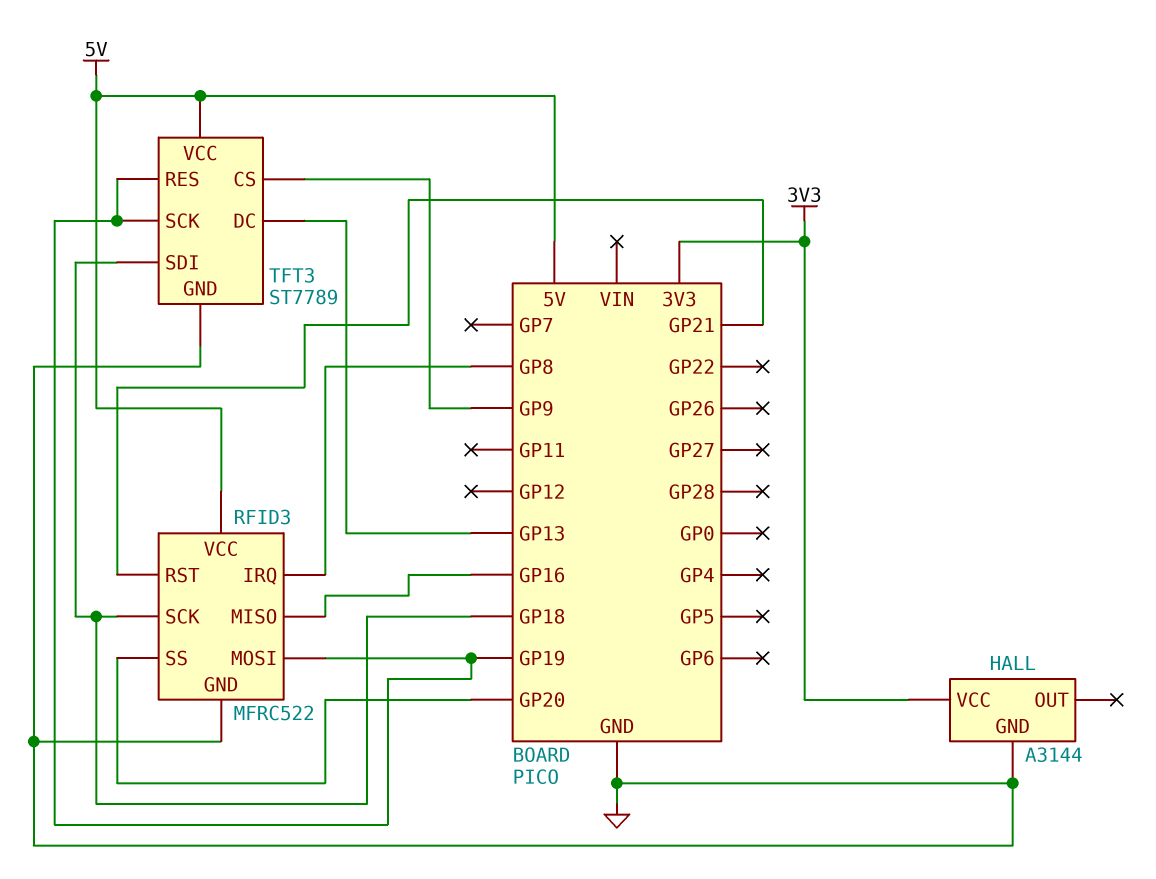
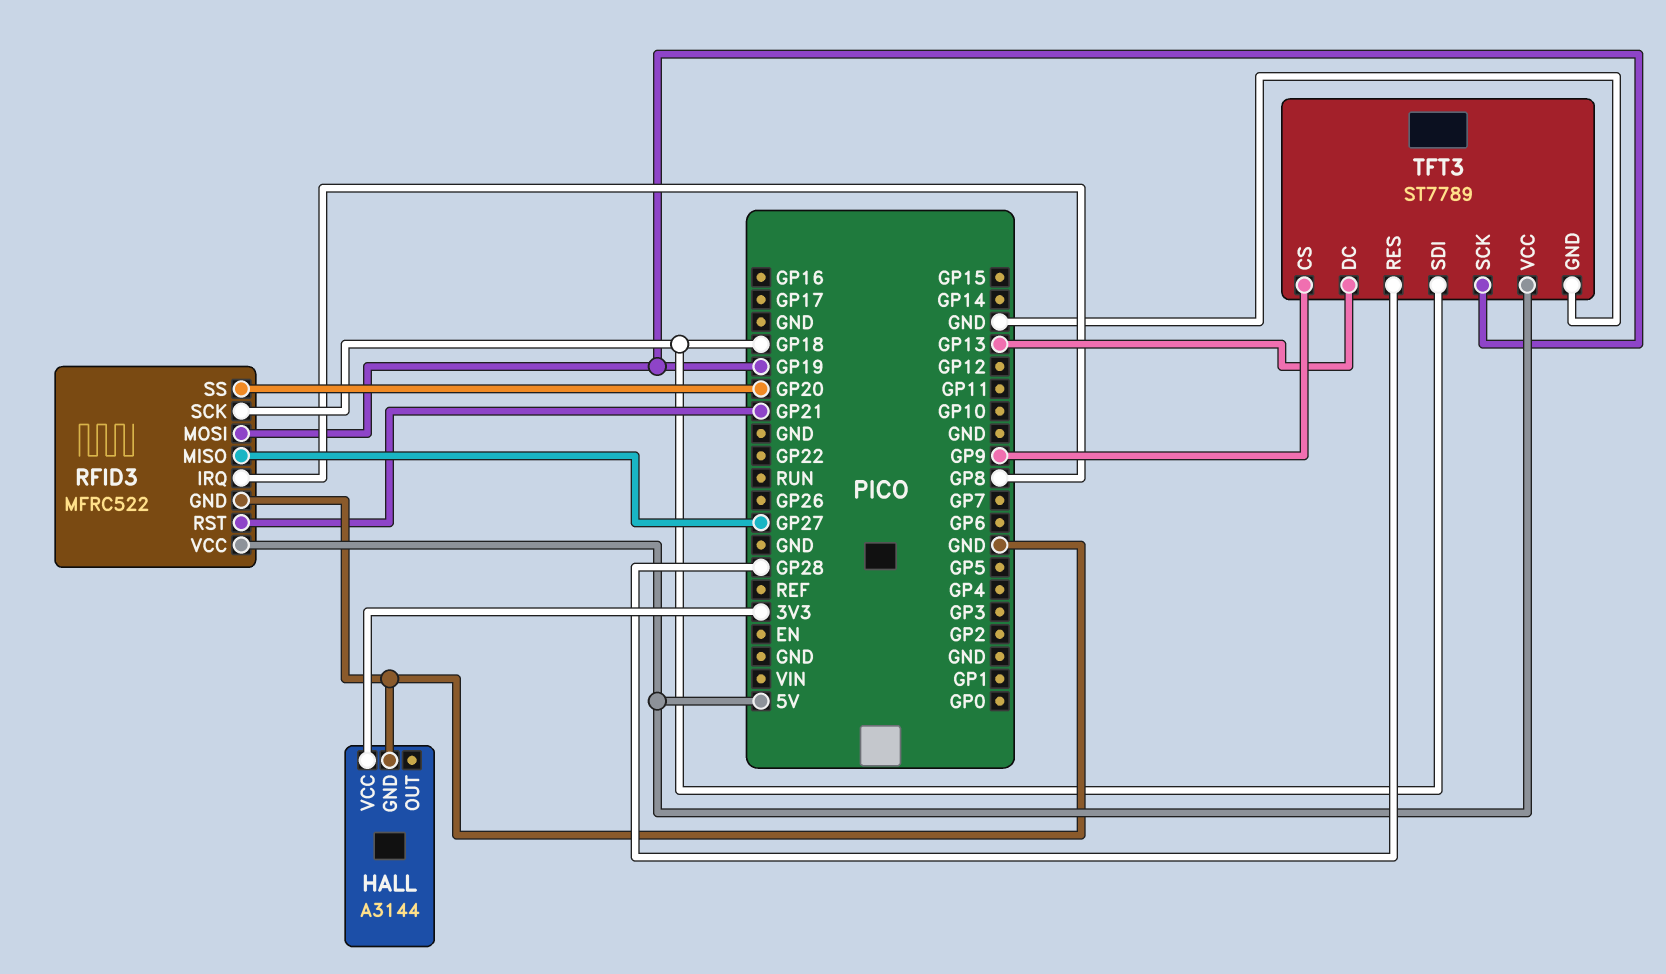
RFID3 pin MISO: GP16 -> GP27
TFT3 pin RES: GP19 -> GP28

